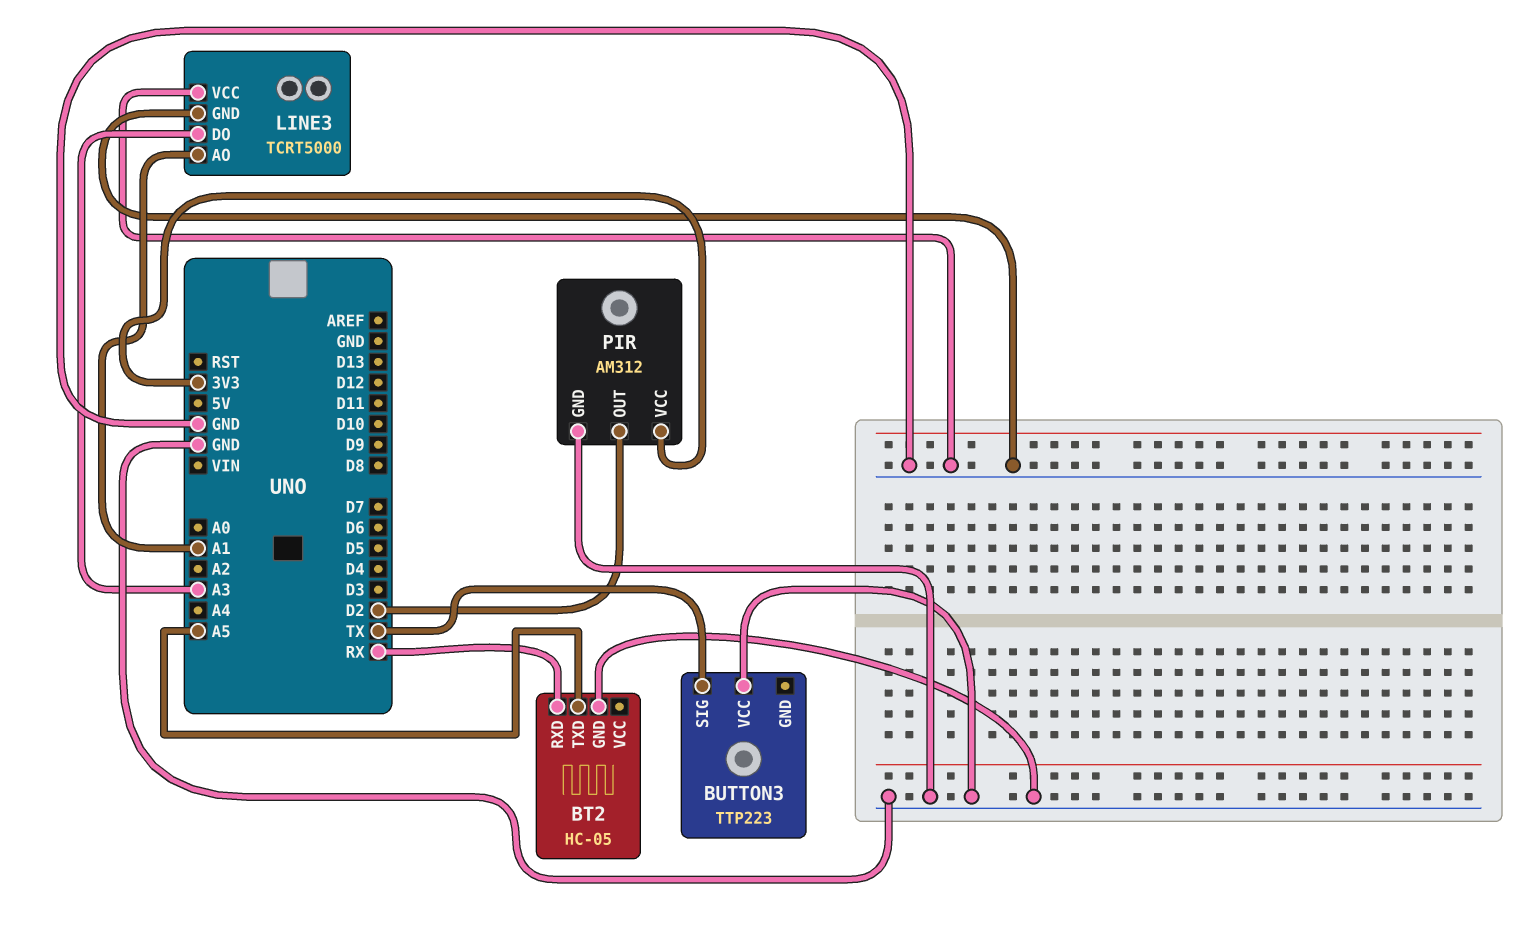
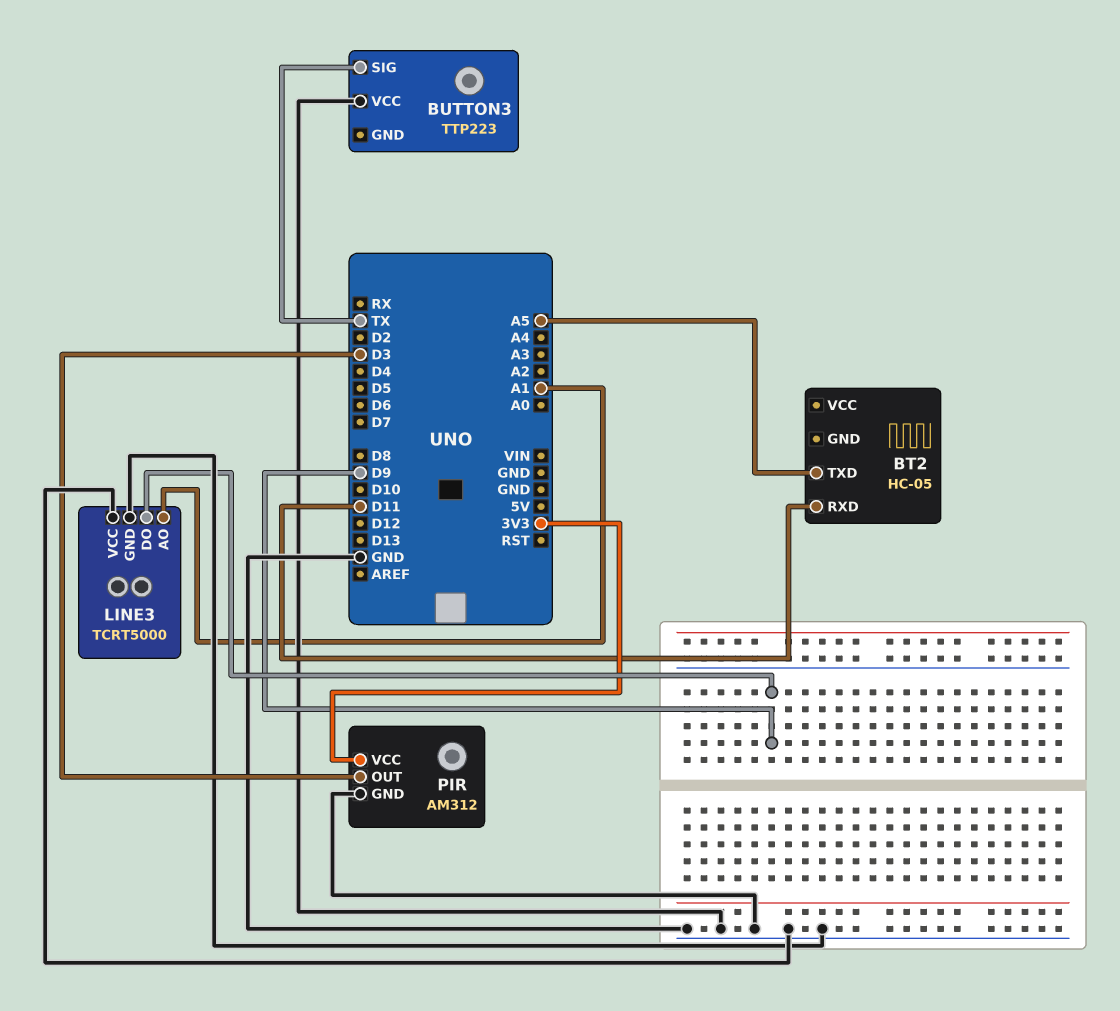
BT2 pin GND: GND -> none
BT2 pin RXD: RX -> D11
LINE3 pin DO: A3 -> D9
PIR pin OUT: D2 -> D3

